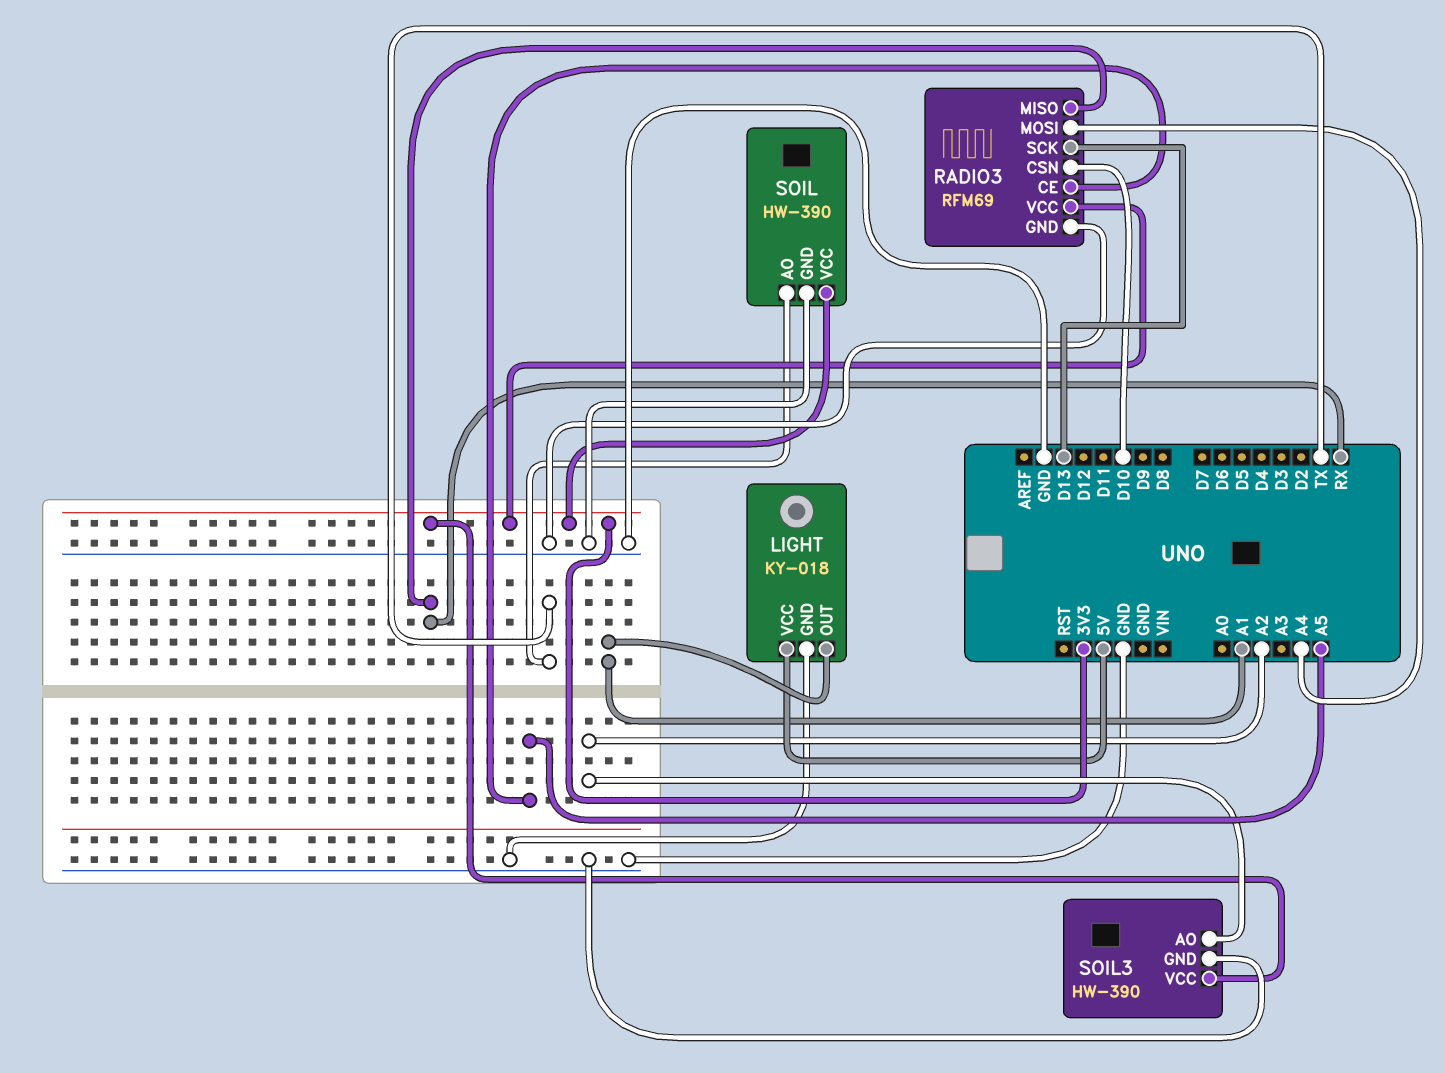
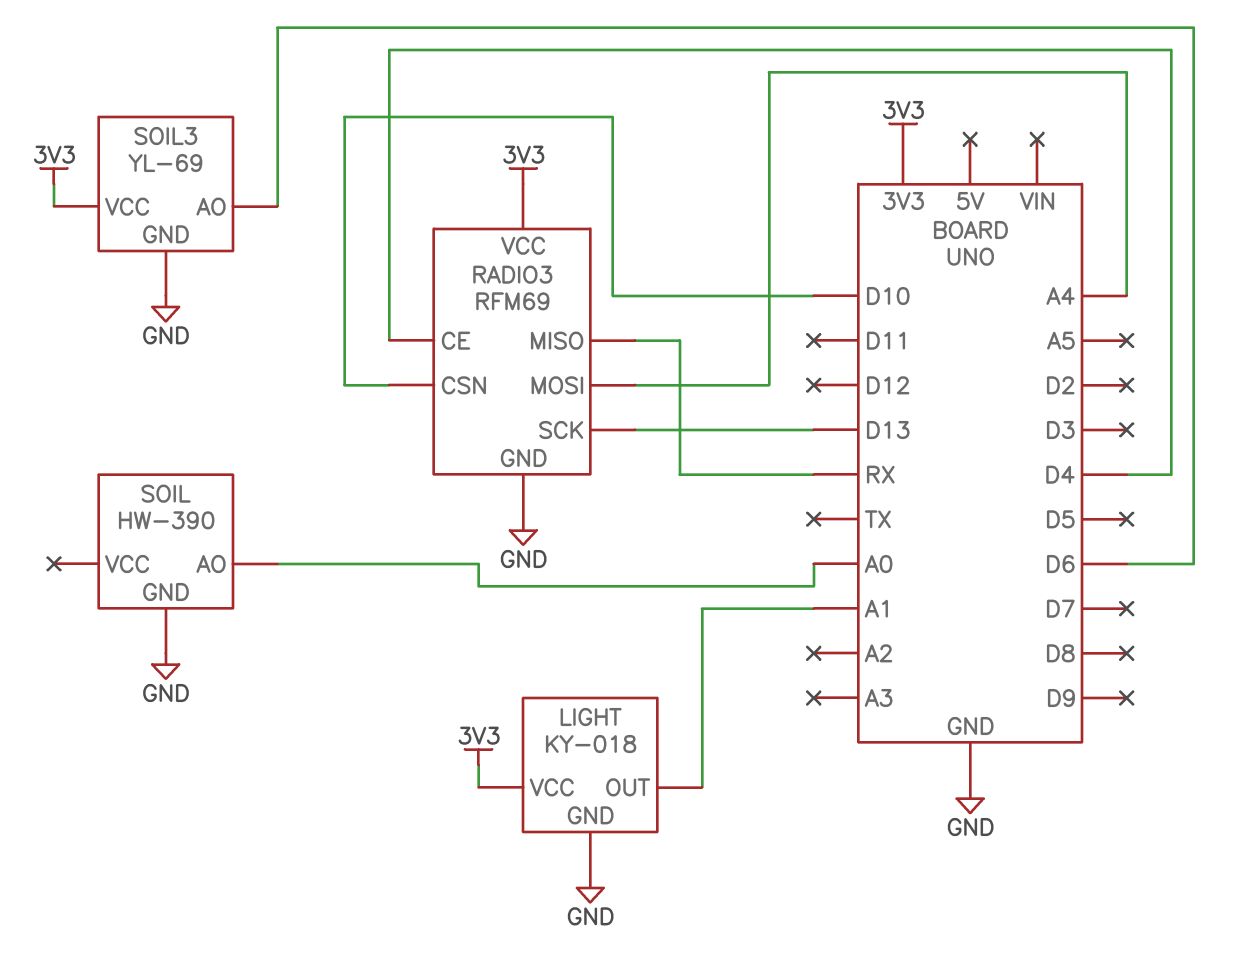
LIGHT pin VCC: 5V -> 3V3
RADIO3 pin CE: A5 -> D4
SOIL pin AO: TX -> A0
SOIL pin VCC: 3V3 -> none
SOIL3: HW-390 -> YL-69
SOIL3 pin AO: A2 -> D6

